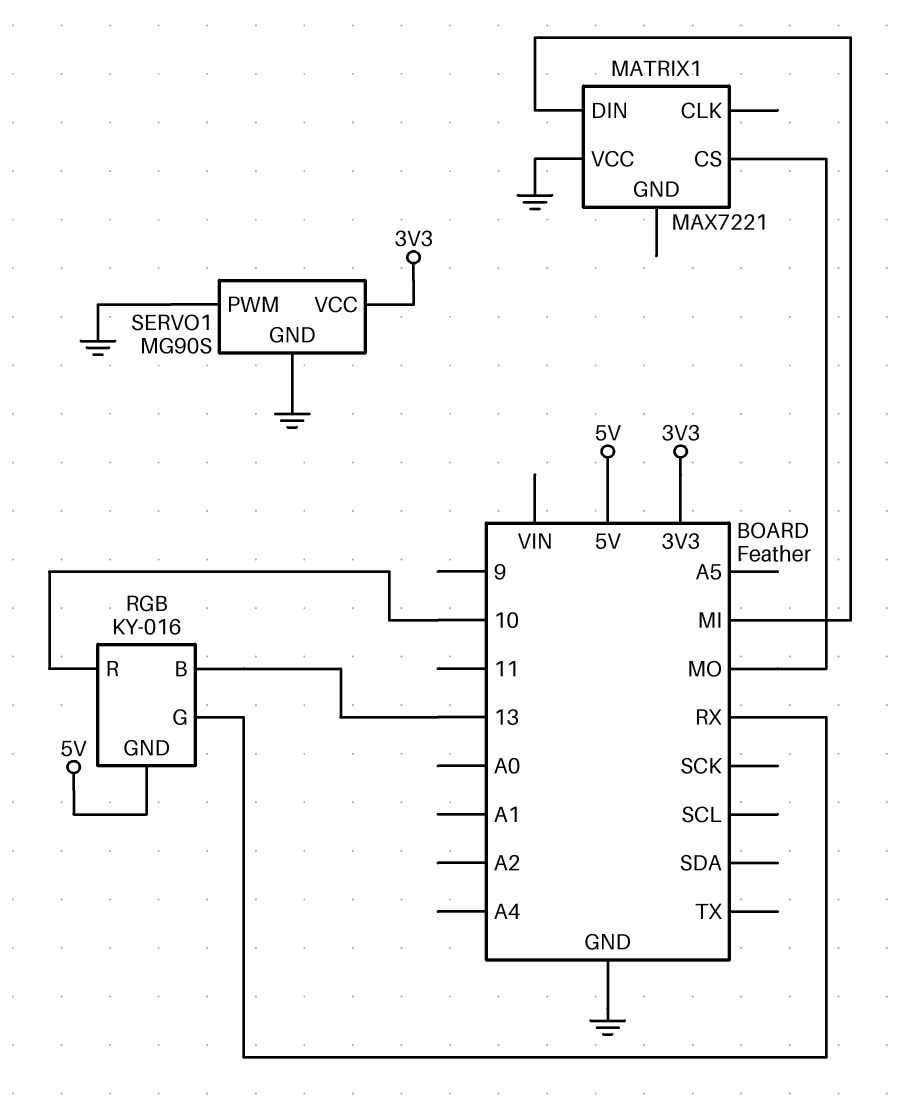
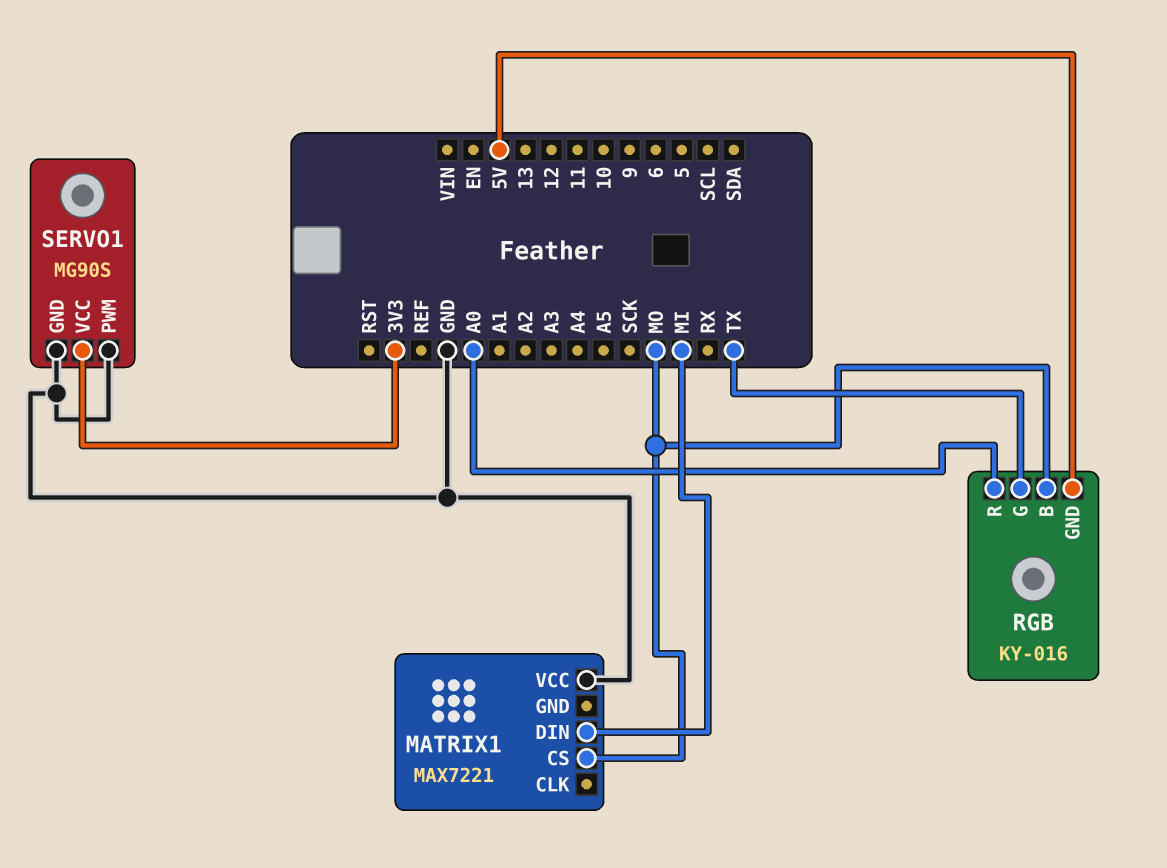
RGB pin B: 13 -> MO
RGB pin G: RX -> TX
RGB pin R: 10 -> A0

